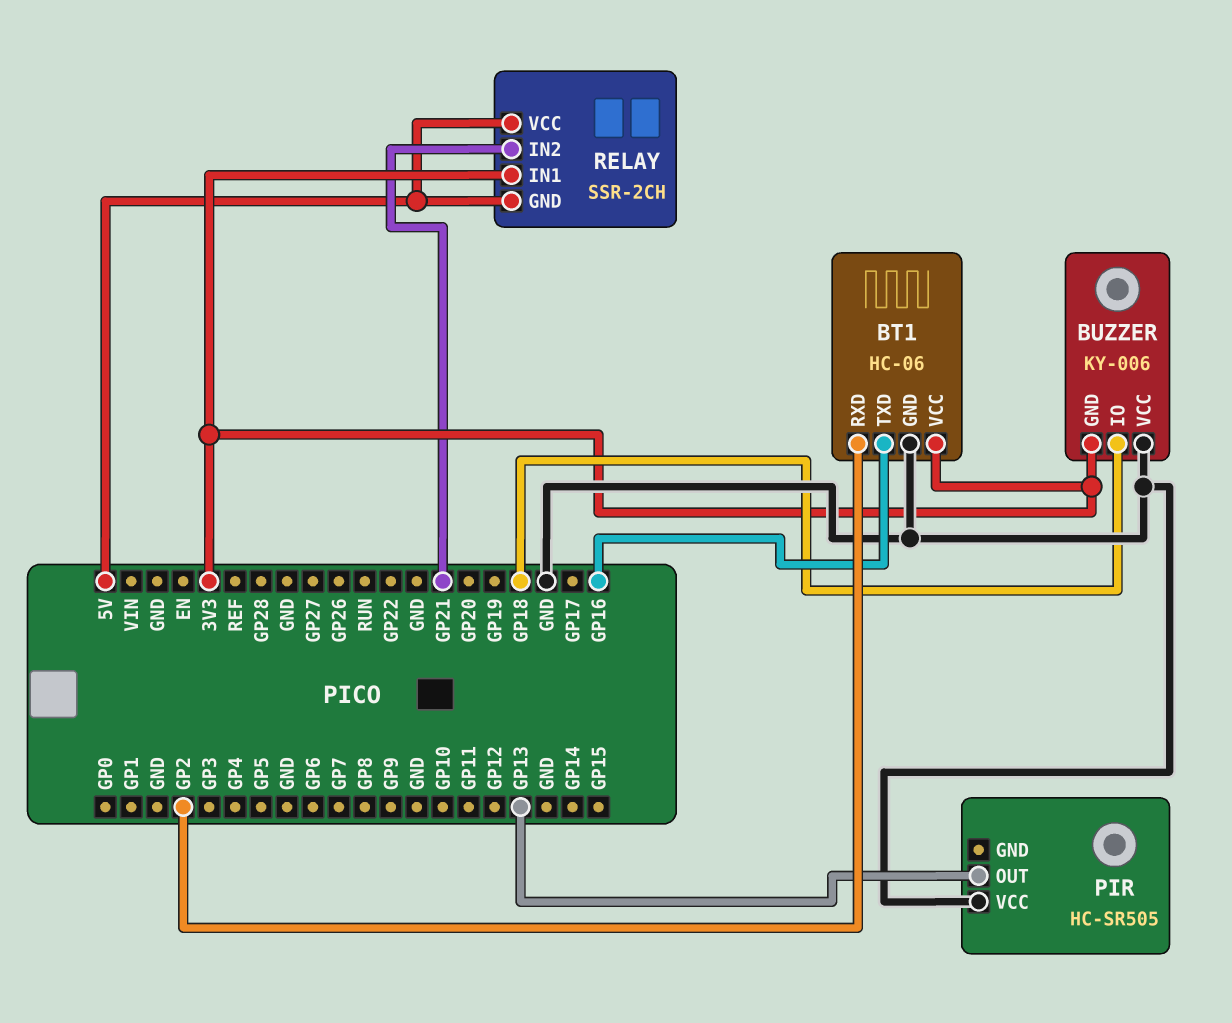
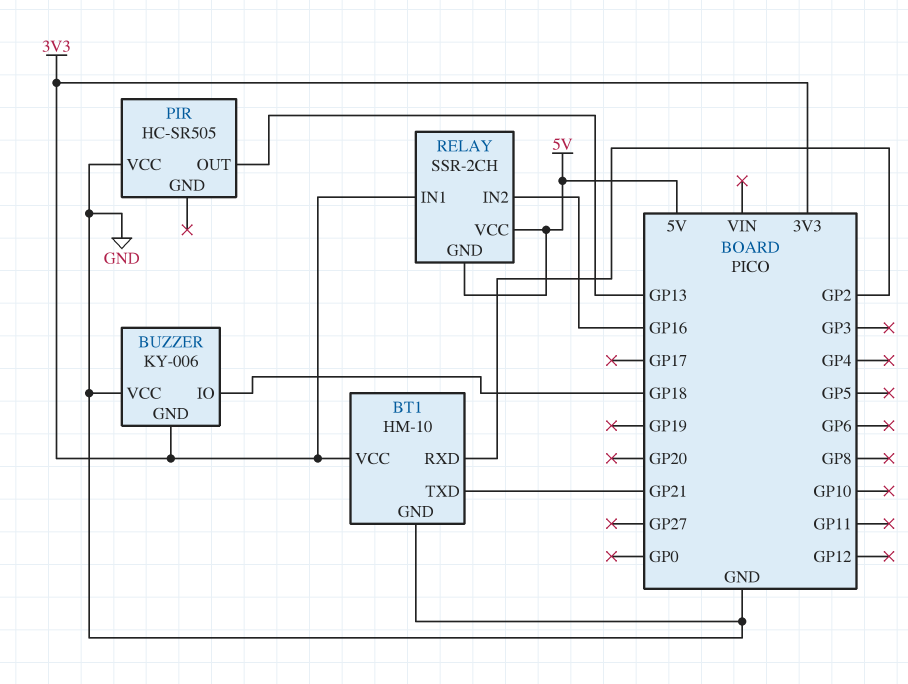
BT1: HC-06 -> HM-10
BT1 pin TXD: GP16 -> GP21
RELAY pin IN2: GP21 -> GP16

